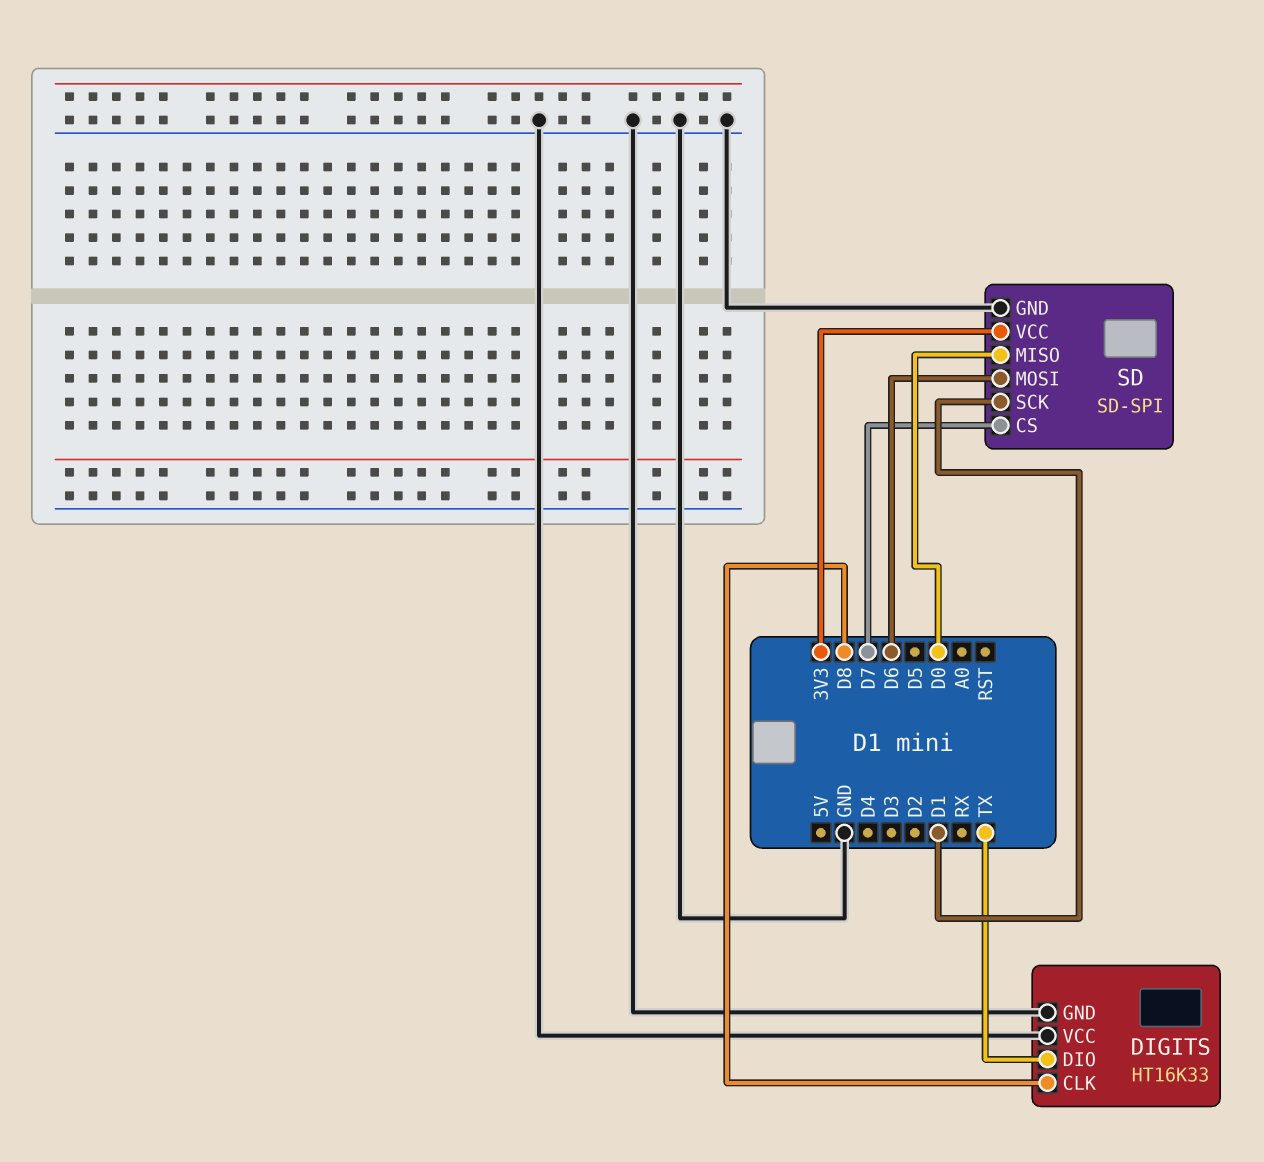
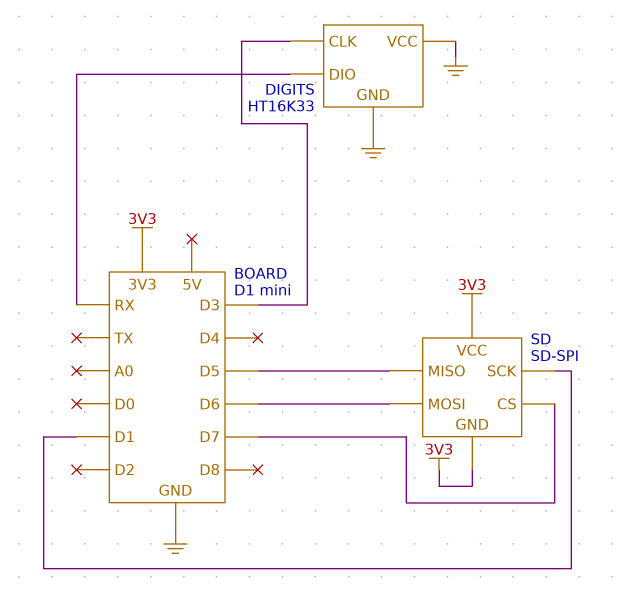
DIGITS pin CLK: D8 -> D3
DIGITS pin DIO: TX -> RX
SD pin GND: GND -> 3V3
SD pin MISO: D0 -> D5

